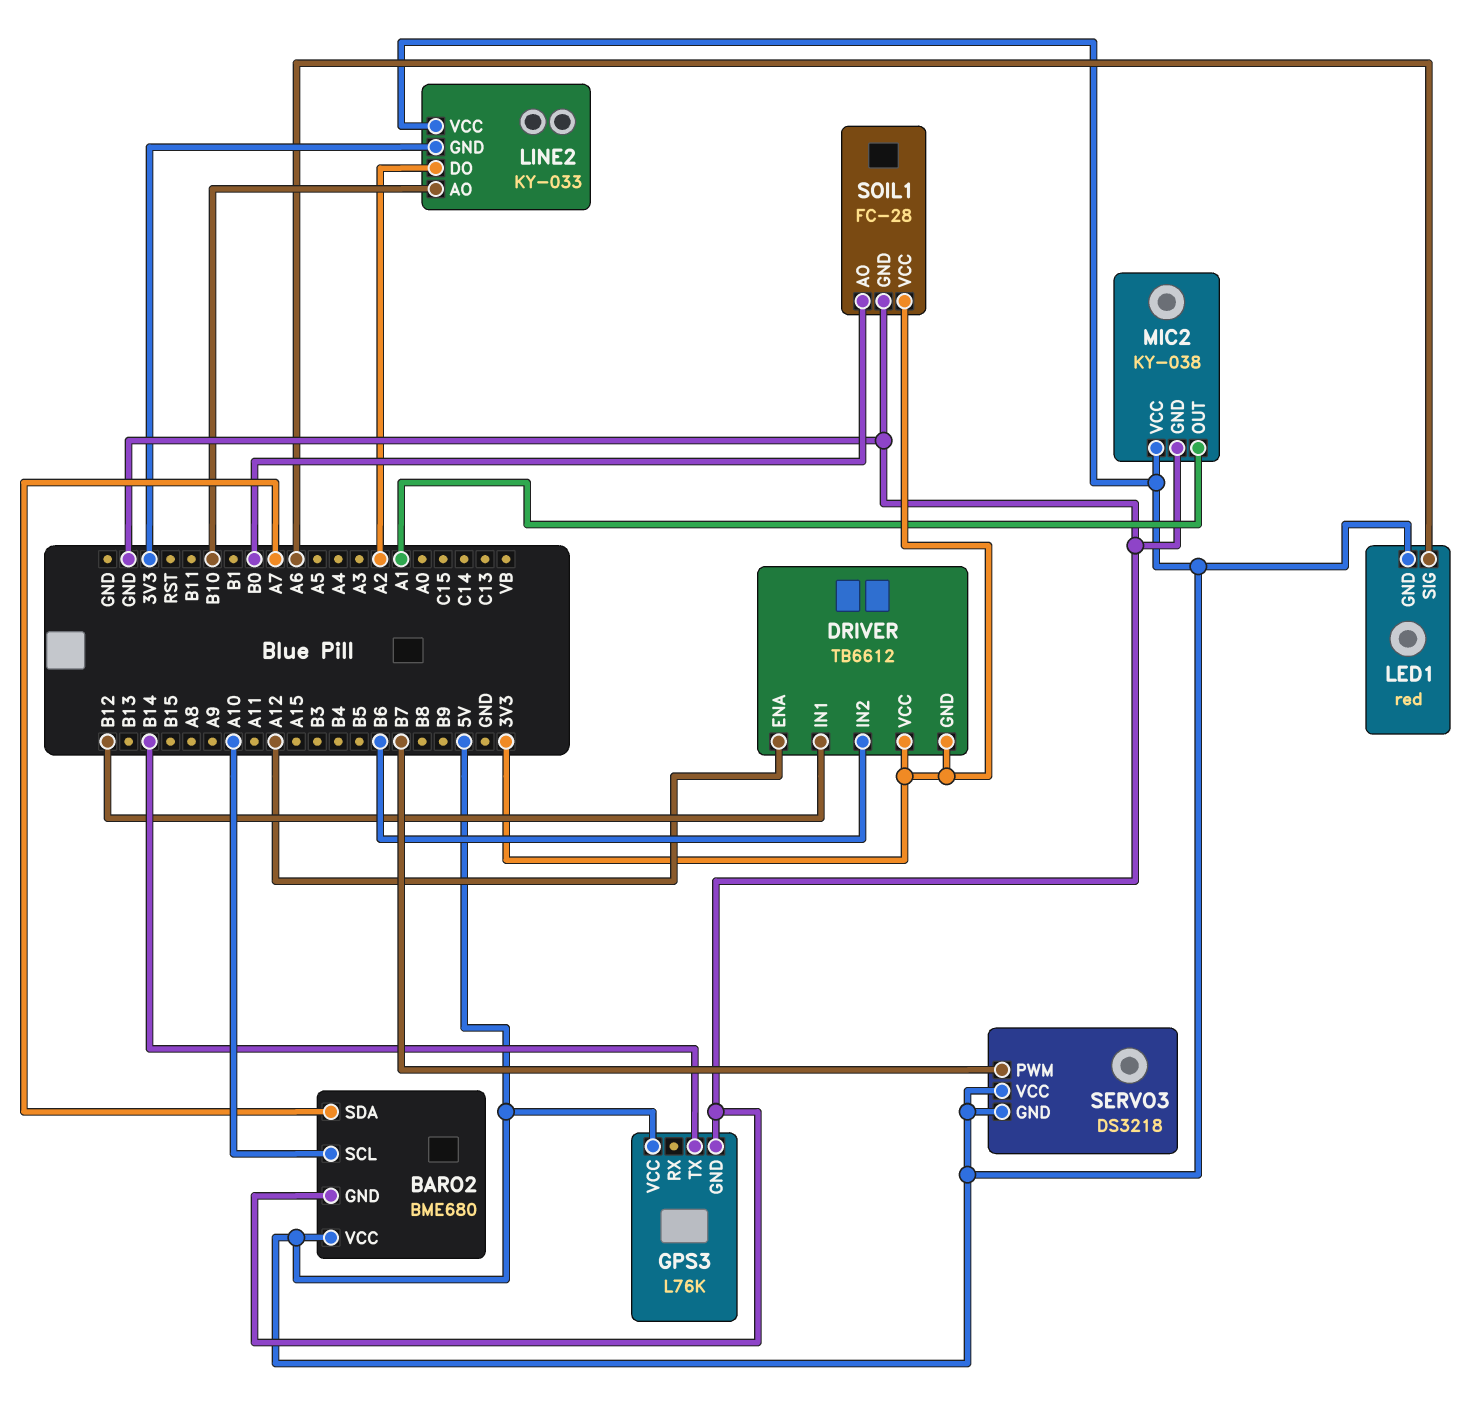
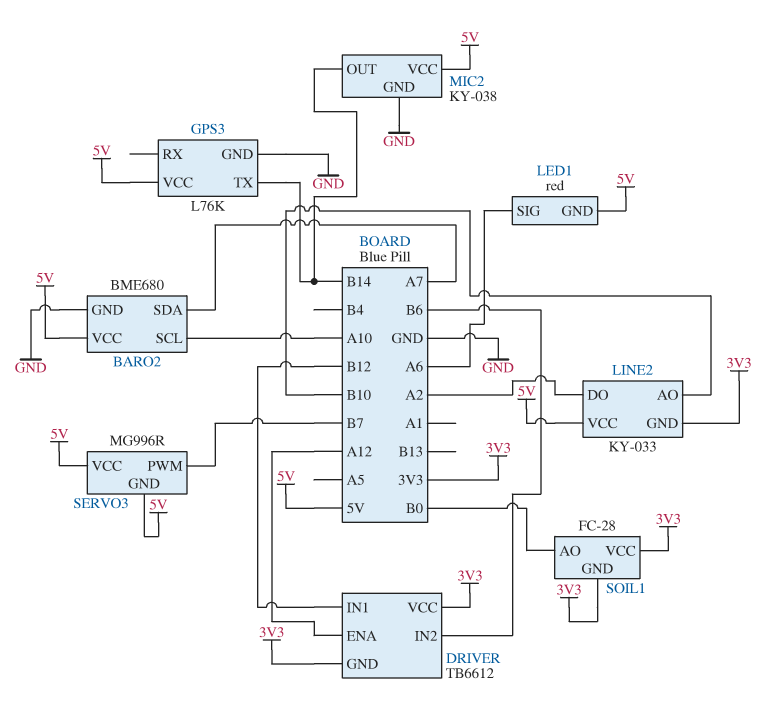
MIC2 pin OUT: A1 -> B14
SERVO3: DS3218 -> MG996R
SOIL1 pin GND: GND -> 3V3

